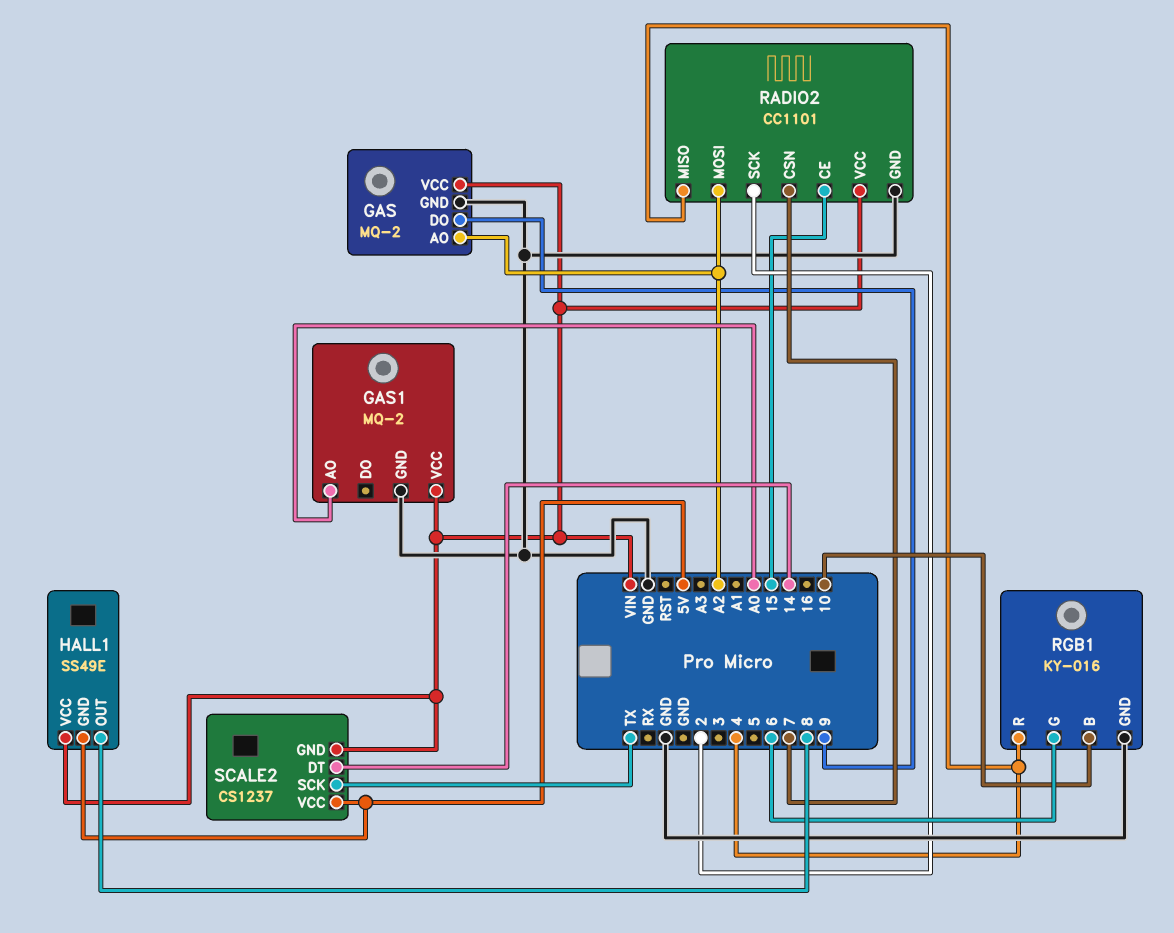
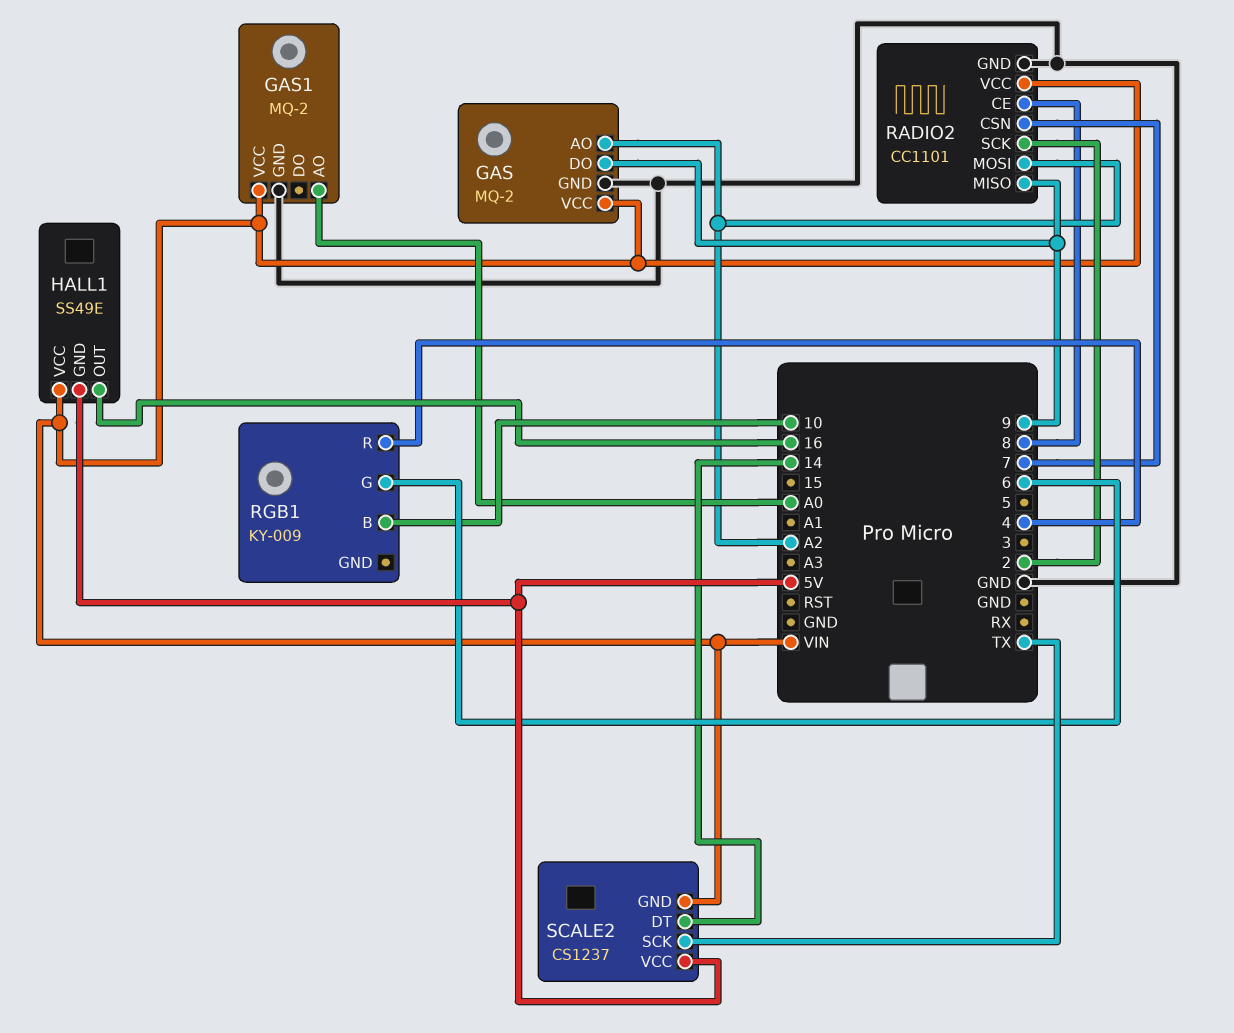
HALL1 pin OUT: 8 -> 16
RADIO2 pin CE: 15 -> 8
RADIO2 pin MISO: 4 -> 9
RGB1: KY-016 -> KY-009
RGB1 pin GND: GND -> none

